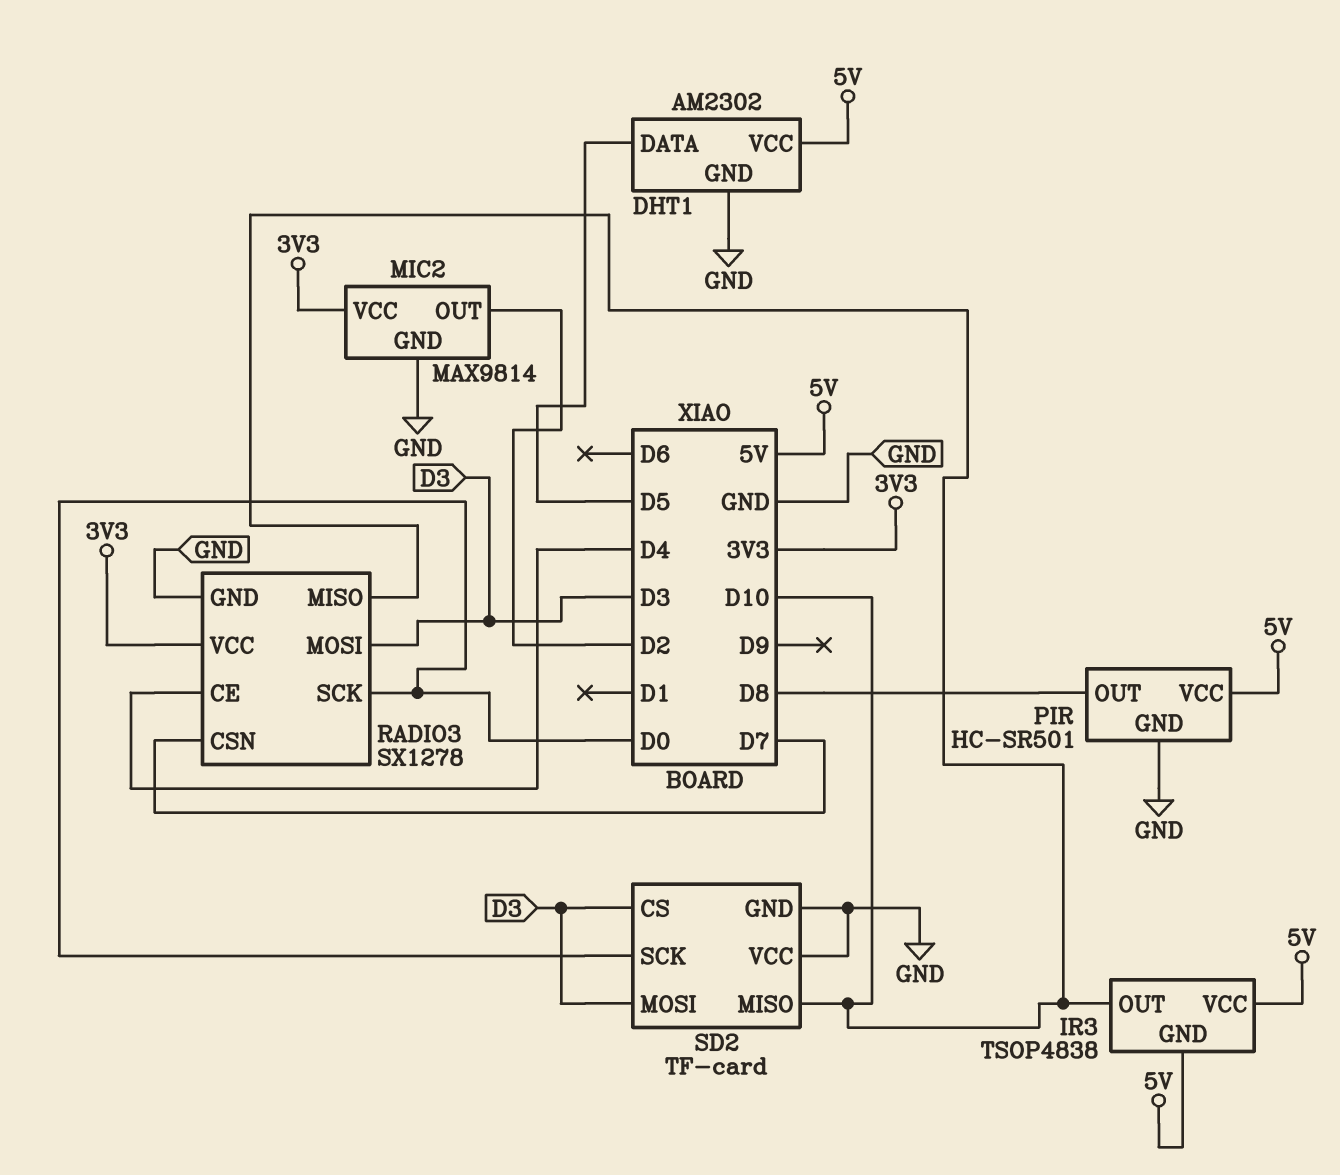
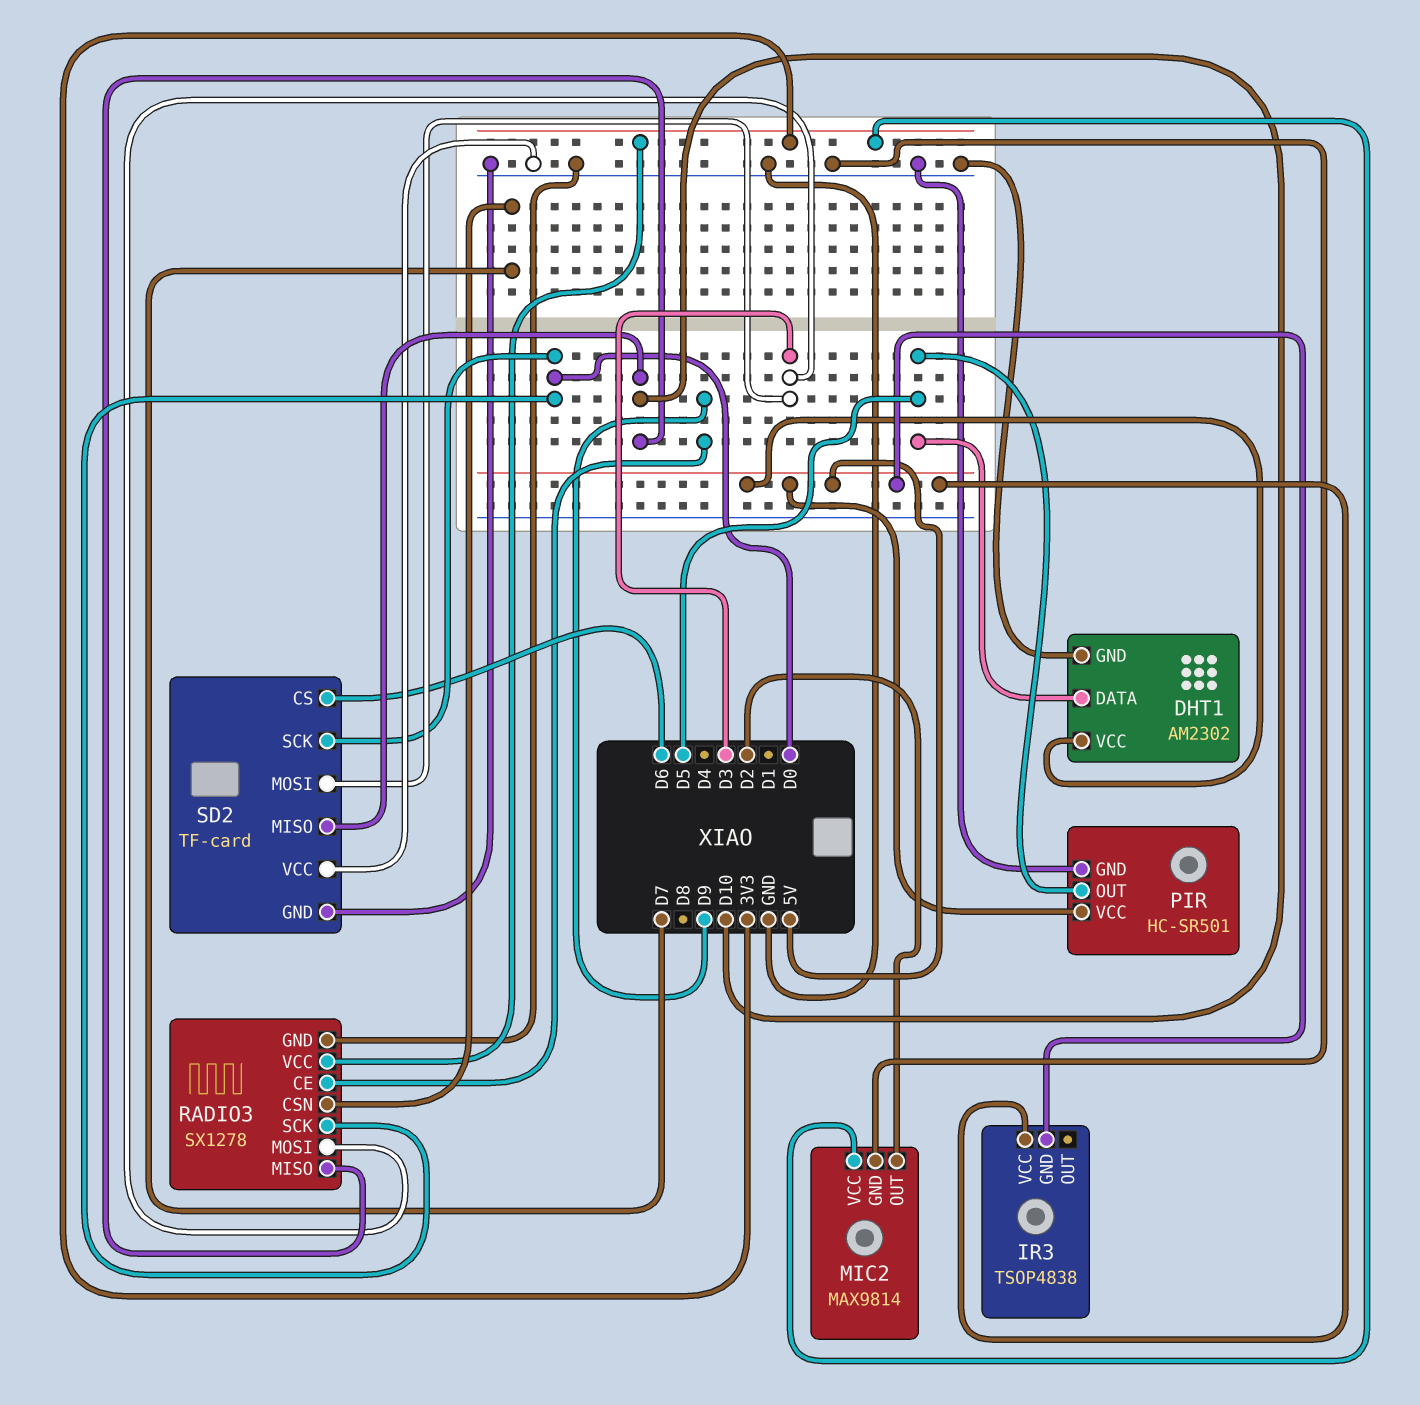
IR3 pin OUT: D10 -> none
PIR pin OUT: D8 -> D5
RADIO3 pin CE: D4 -> D9
SD2 pin CS: D3 -> D6

